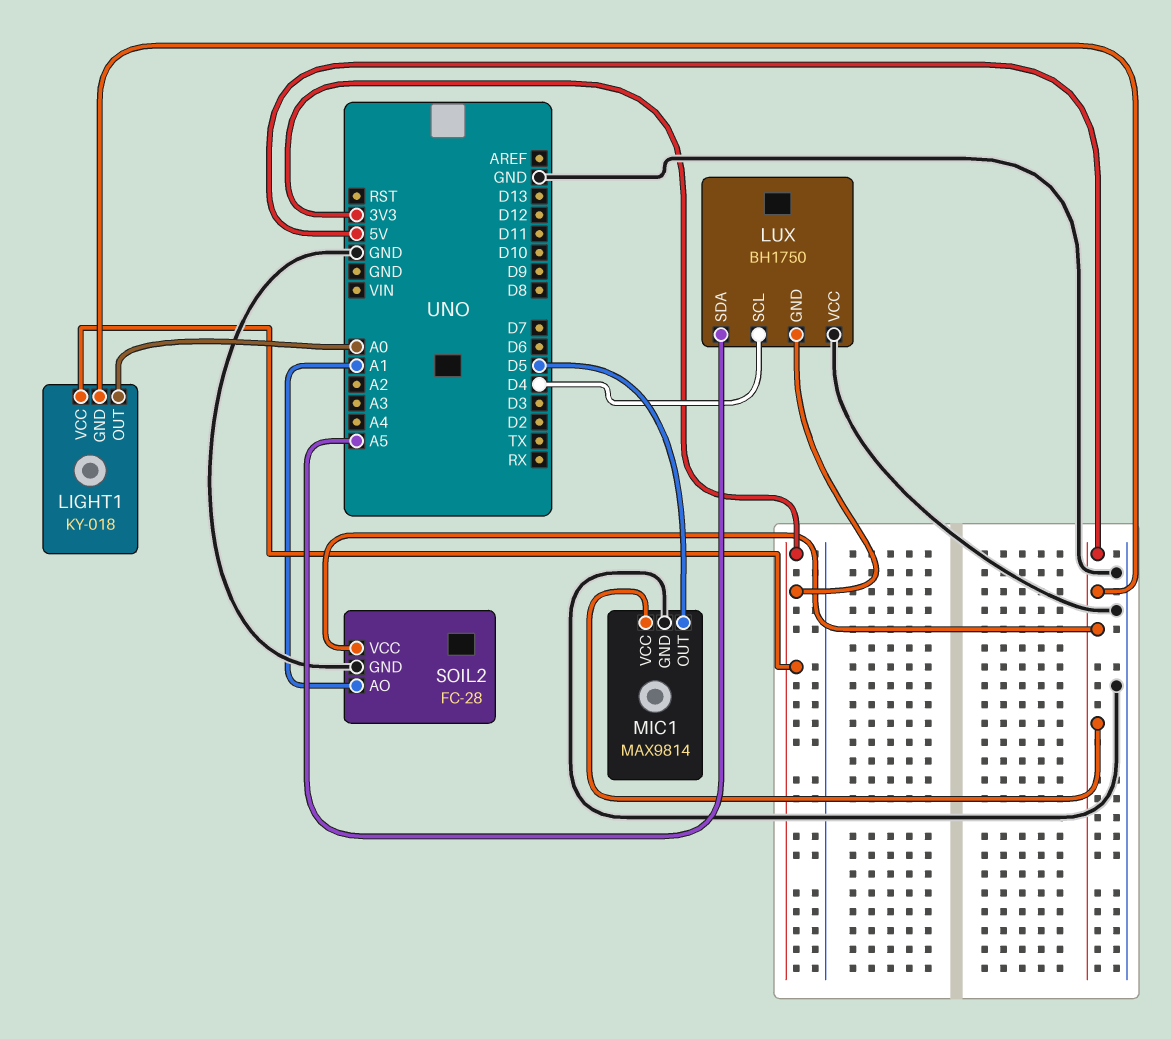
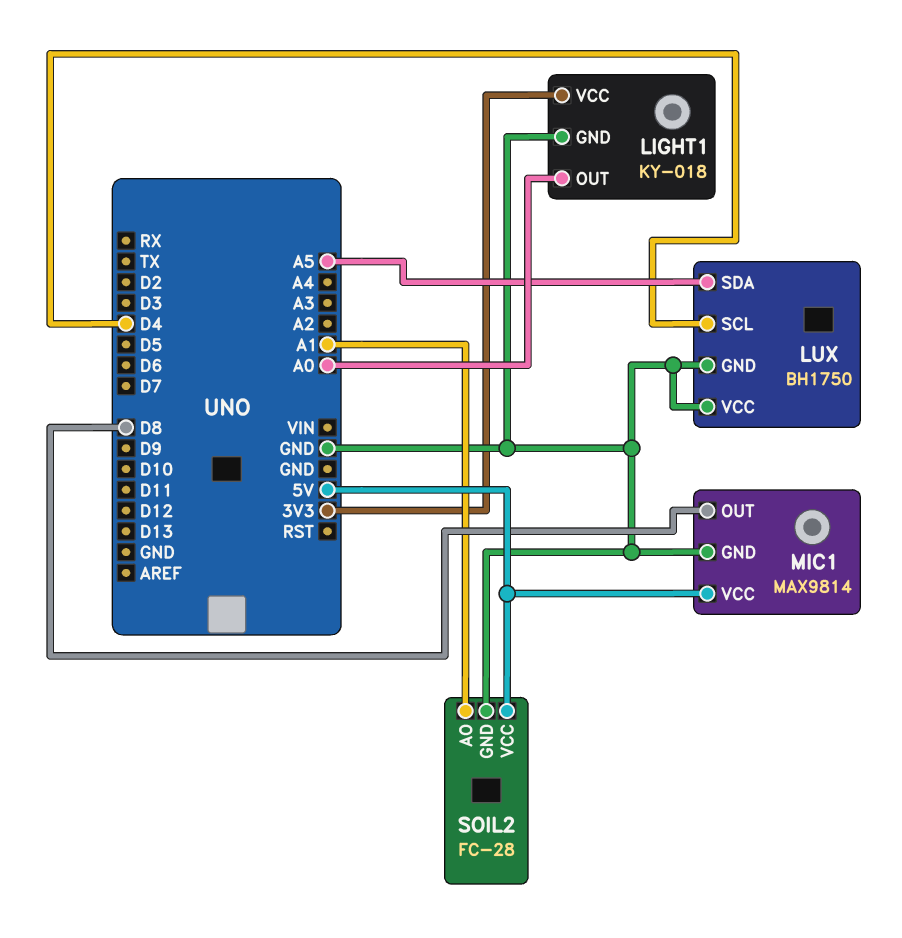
LIGHT1 pin GND: 5V -> GND
LUX pin GND: 3V3 -> GND
MIC1 pin OUT: D5 -> D8

